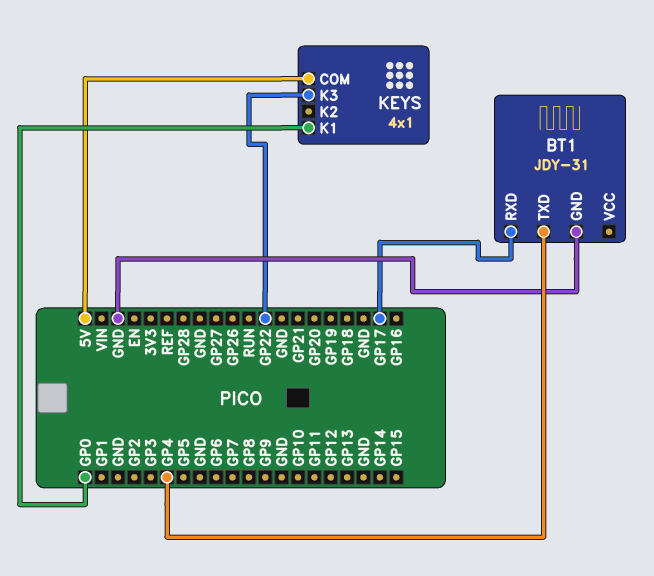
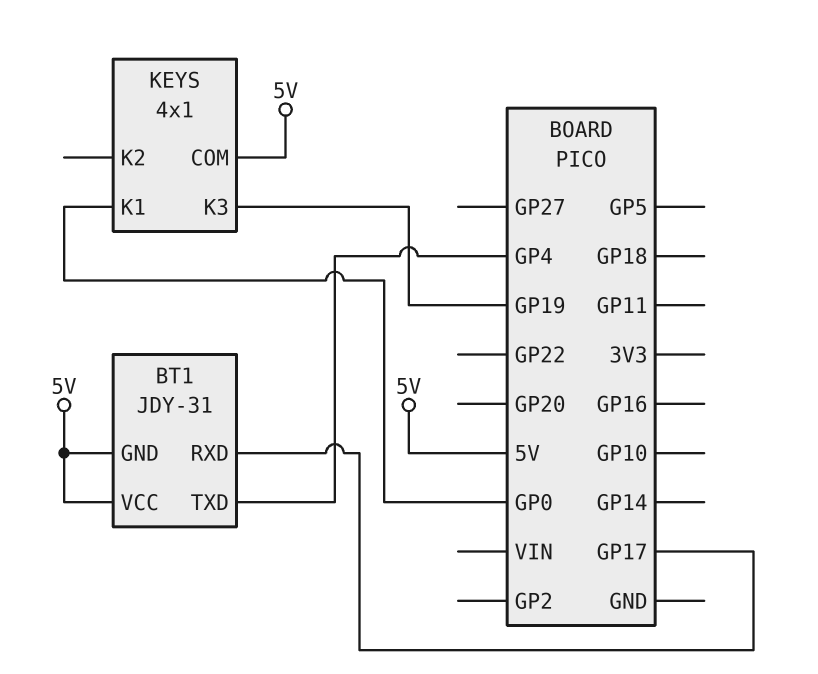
BT1 pin GND: GND -> 5V
BT1 pin VCC: none -> 5V
KEYS pin K3: GP22 -> GP19

